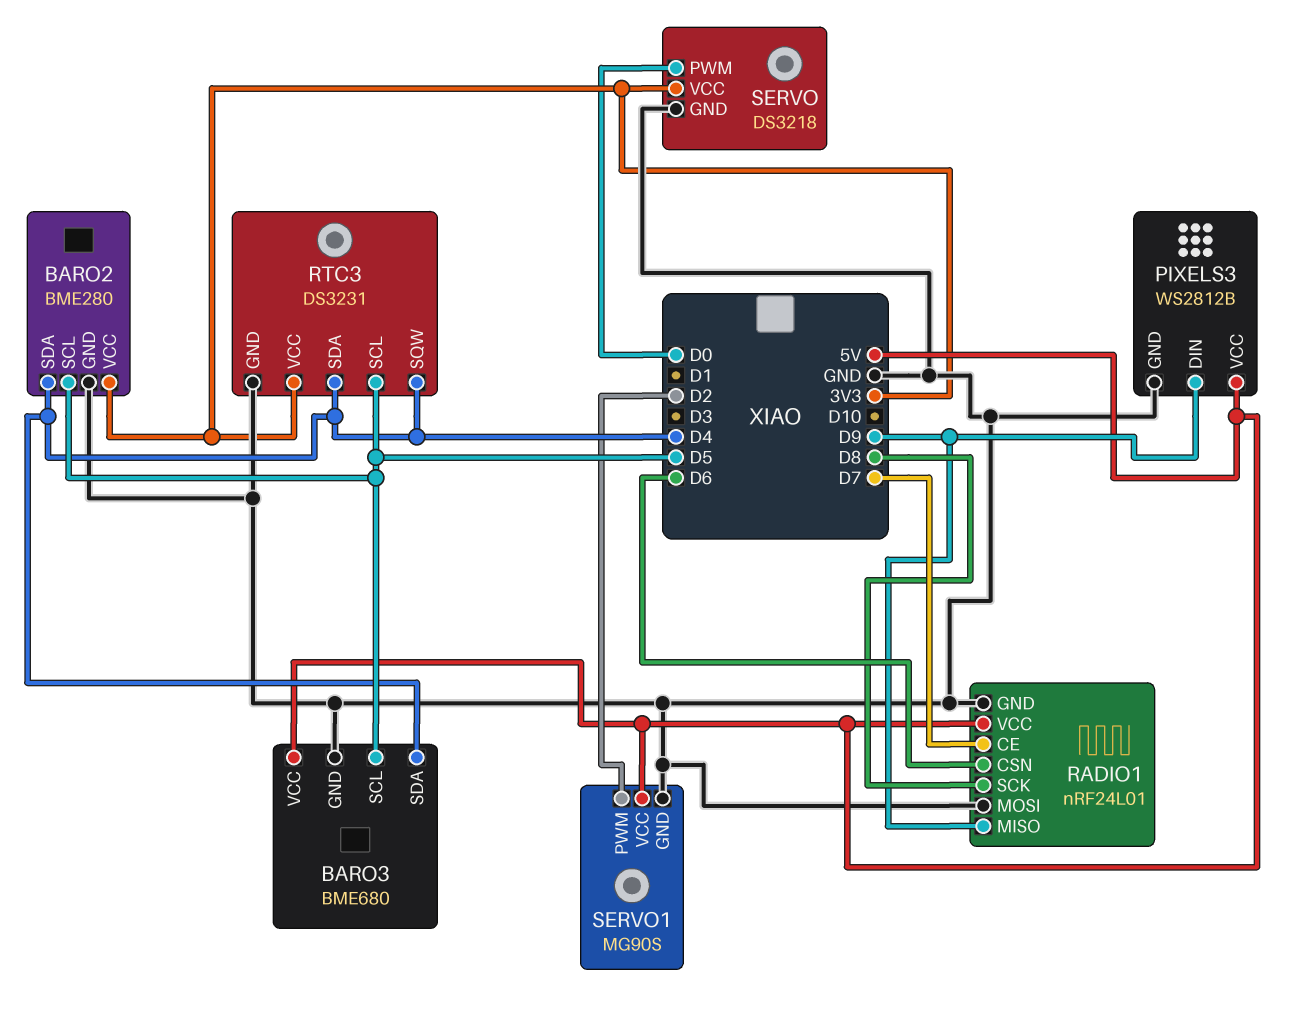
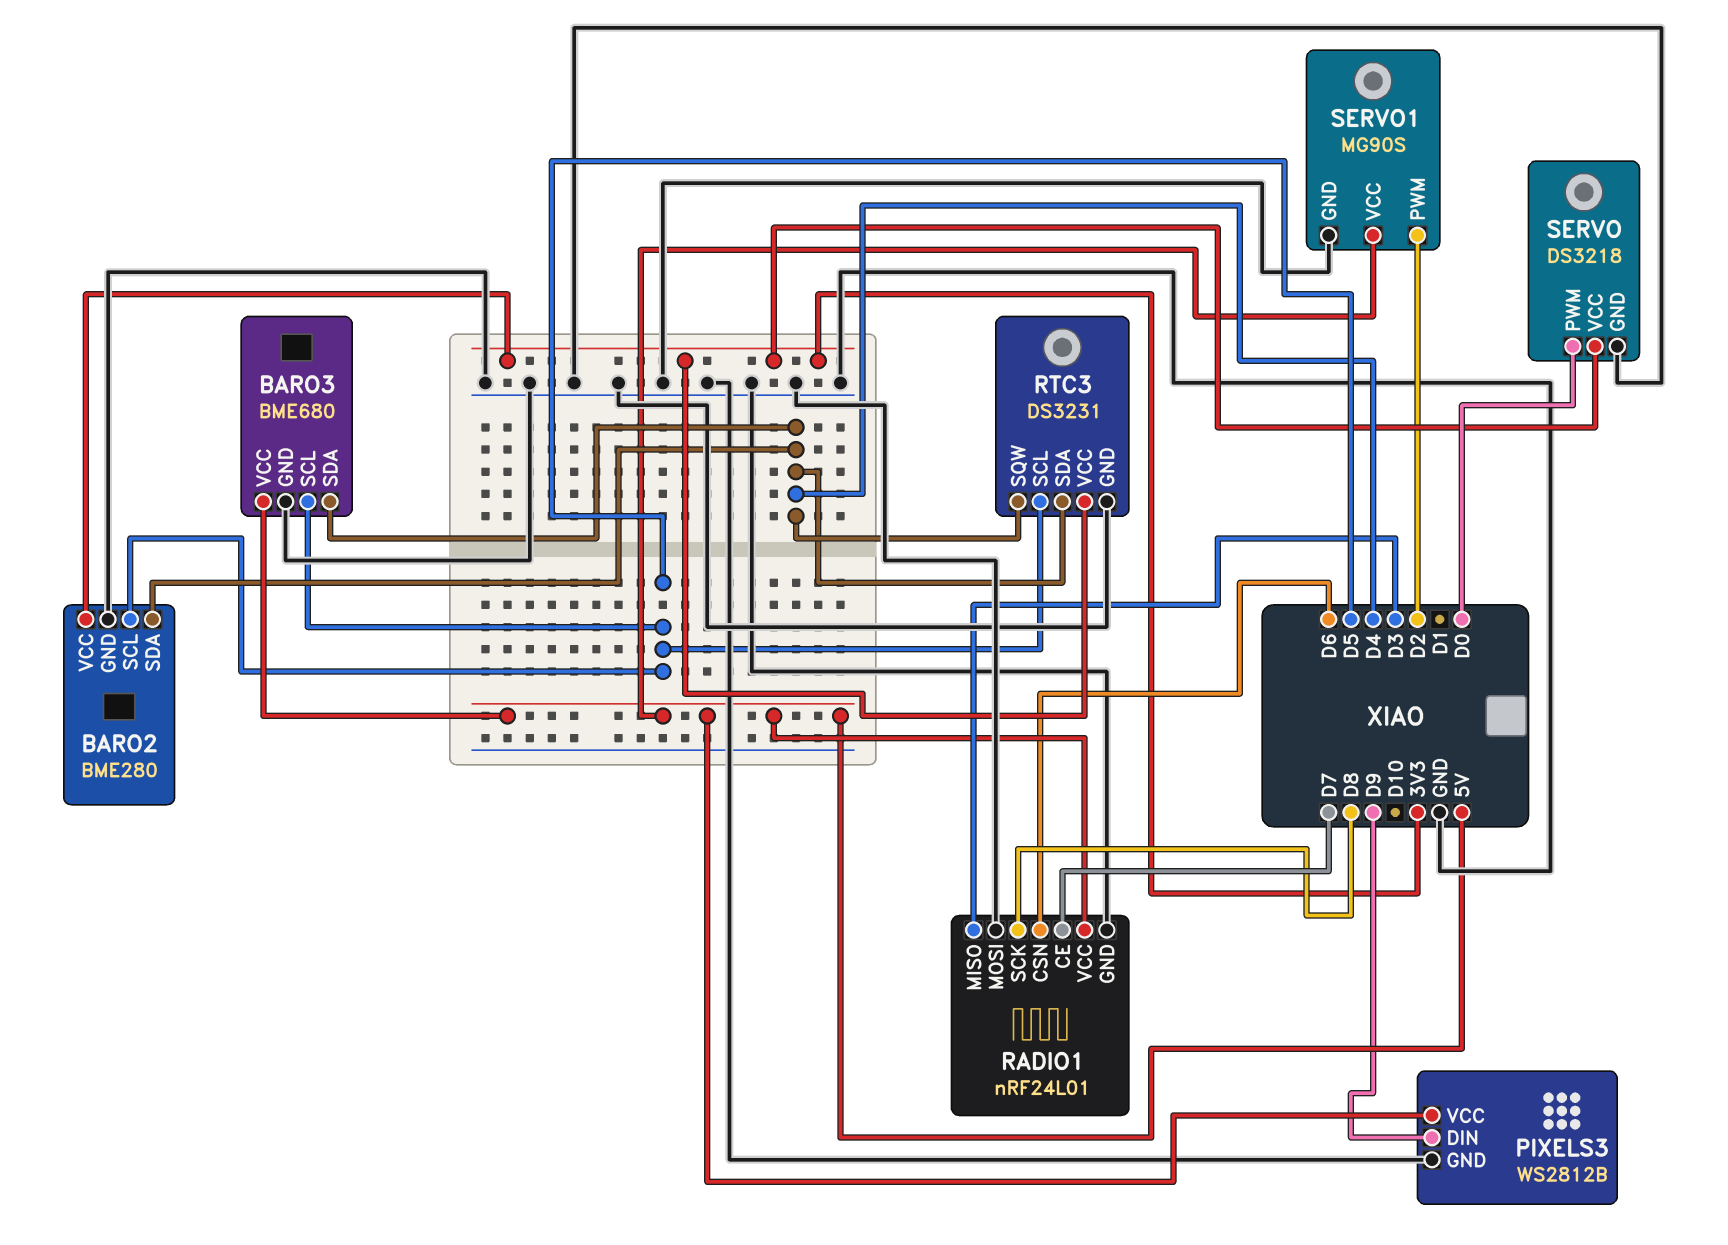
RADIO1 pin MISO: D9 -> D3

